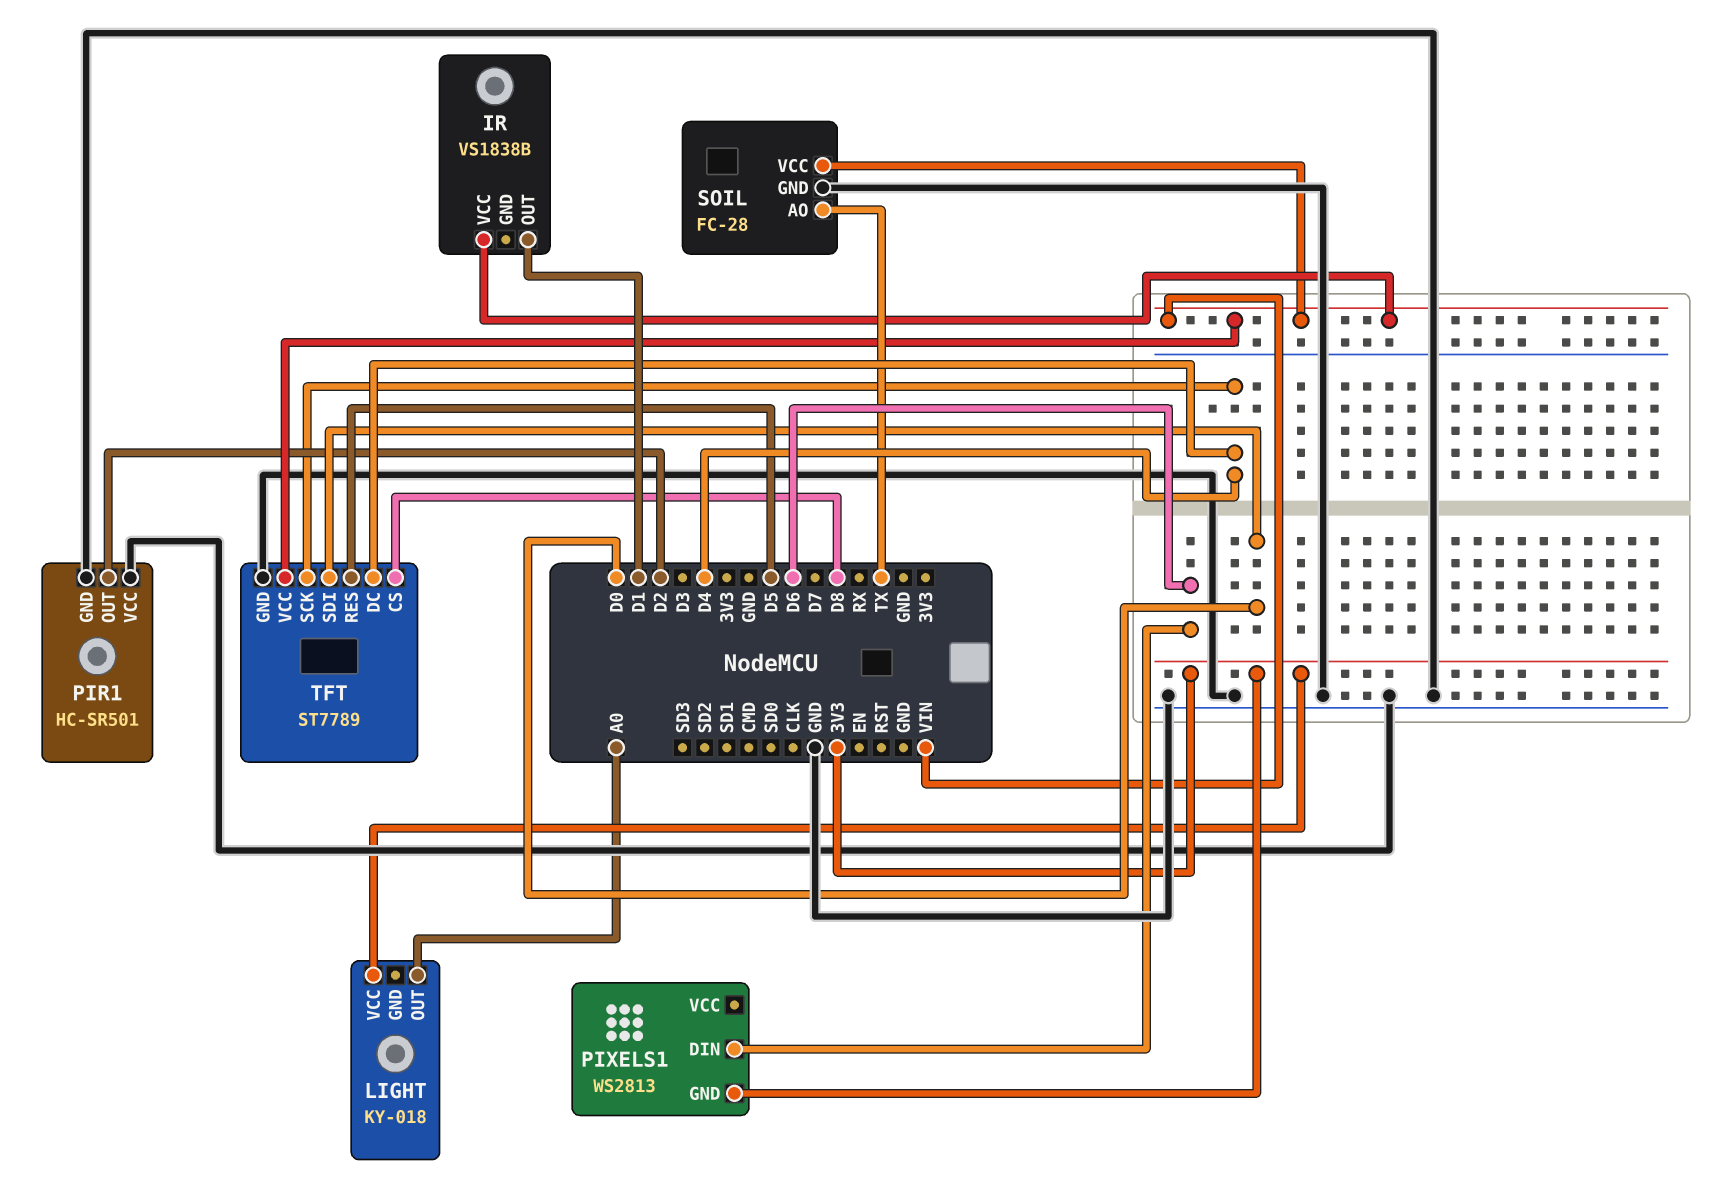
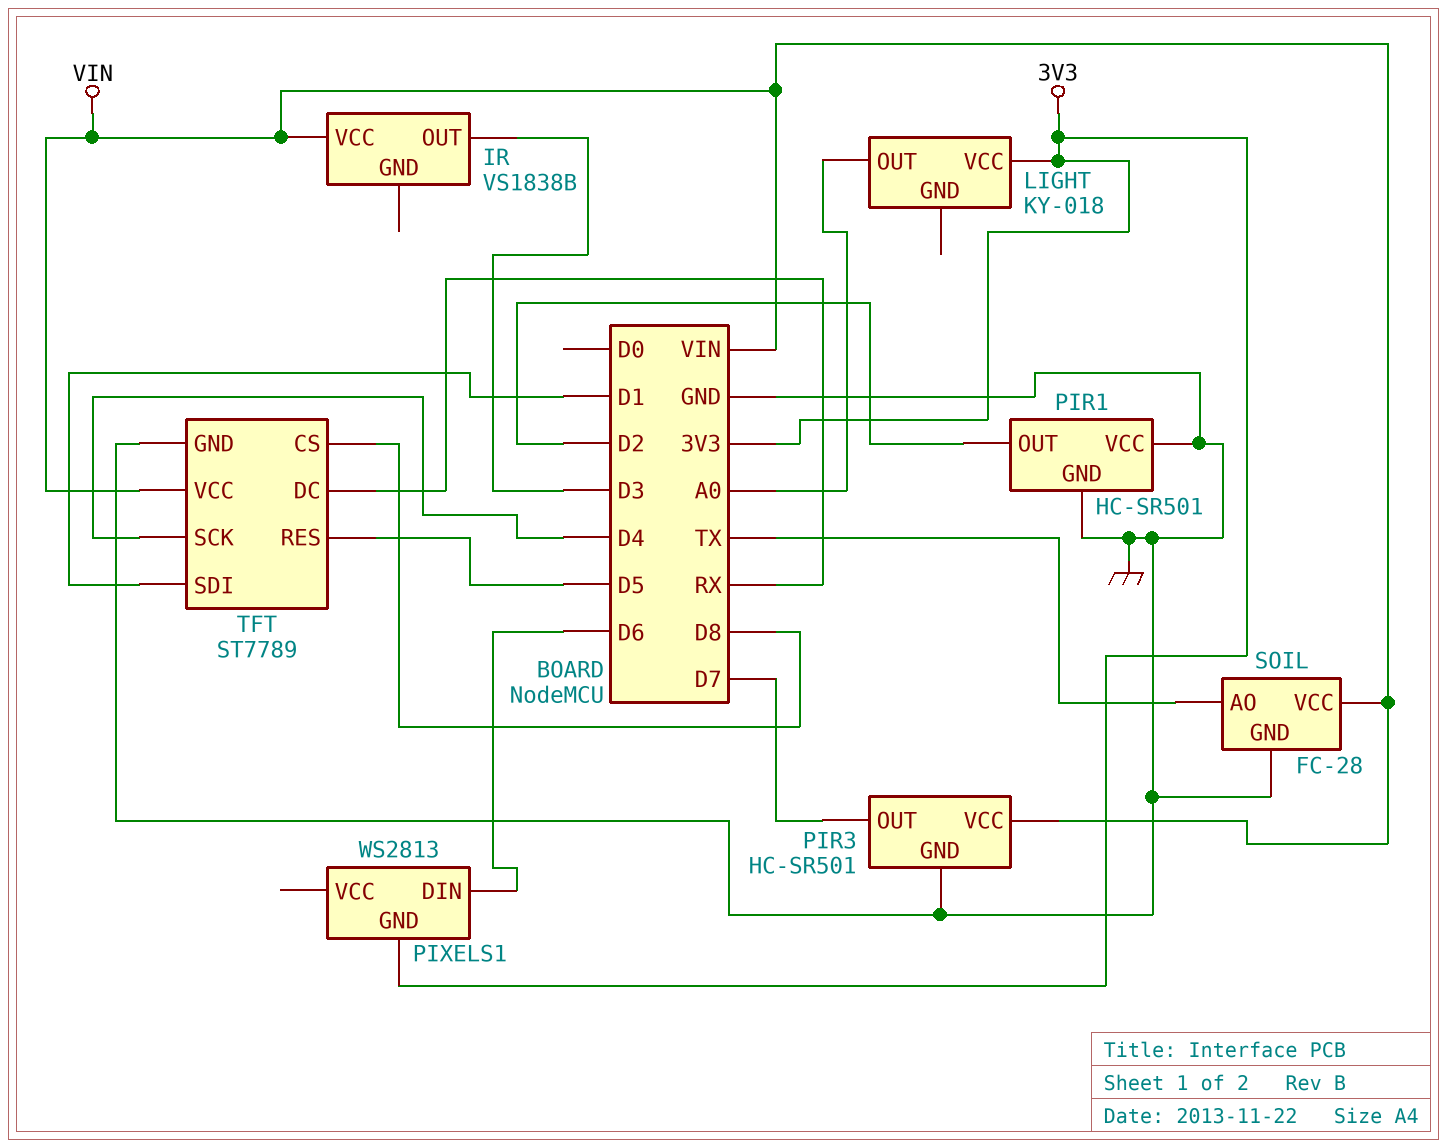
IR pin OUT: D1 -> D3
PIR3: none -> HC-SR501
PIR3 pin GND: none -> GND
PIR3 pin OUT: none -> D7
PIR3 pin VCC: none -> VIN
TFT pin DC: D4 -> RX
TFT pin SDI: D0 -> D1

